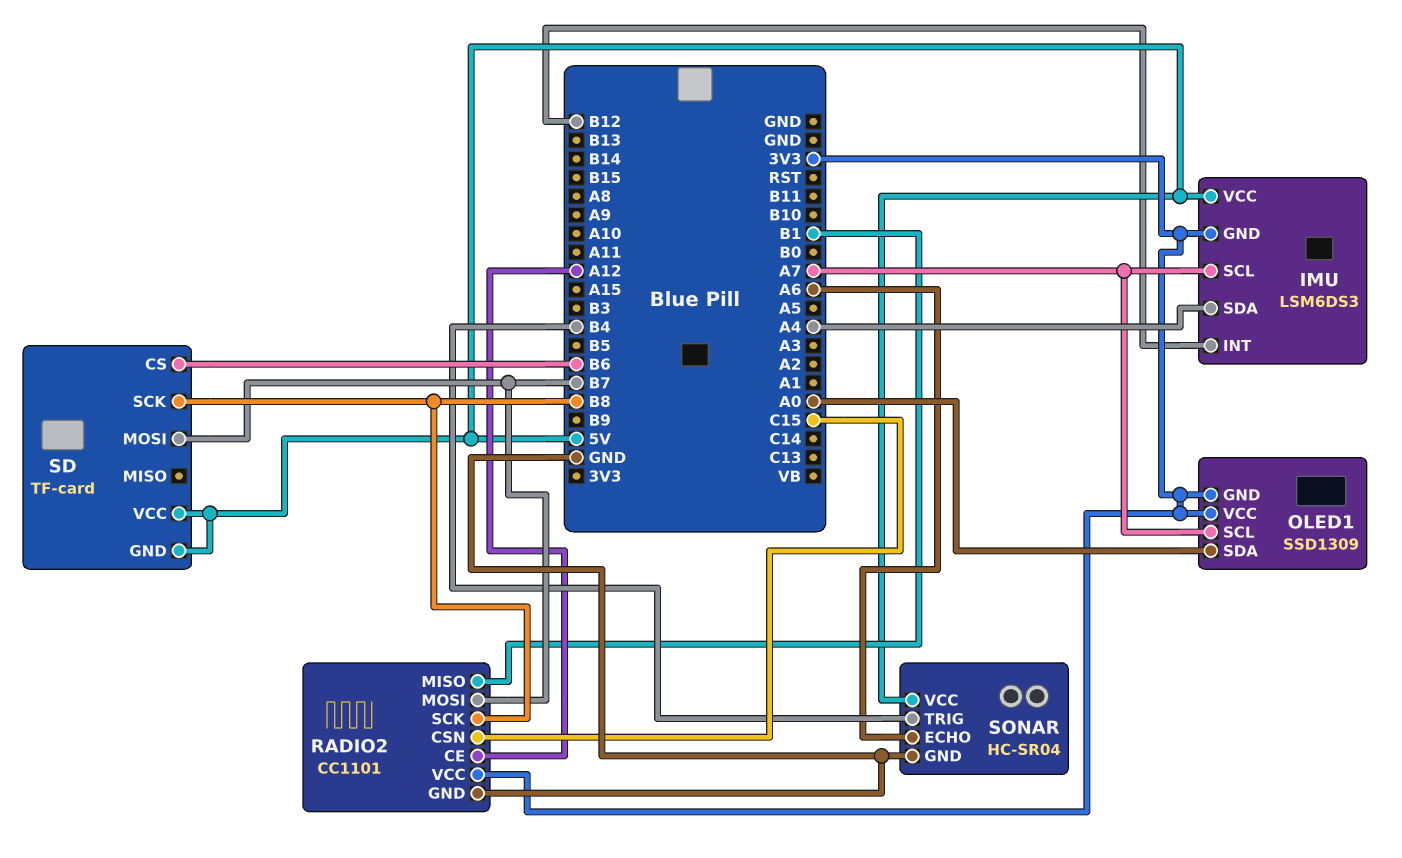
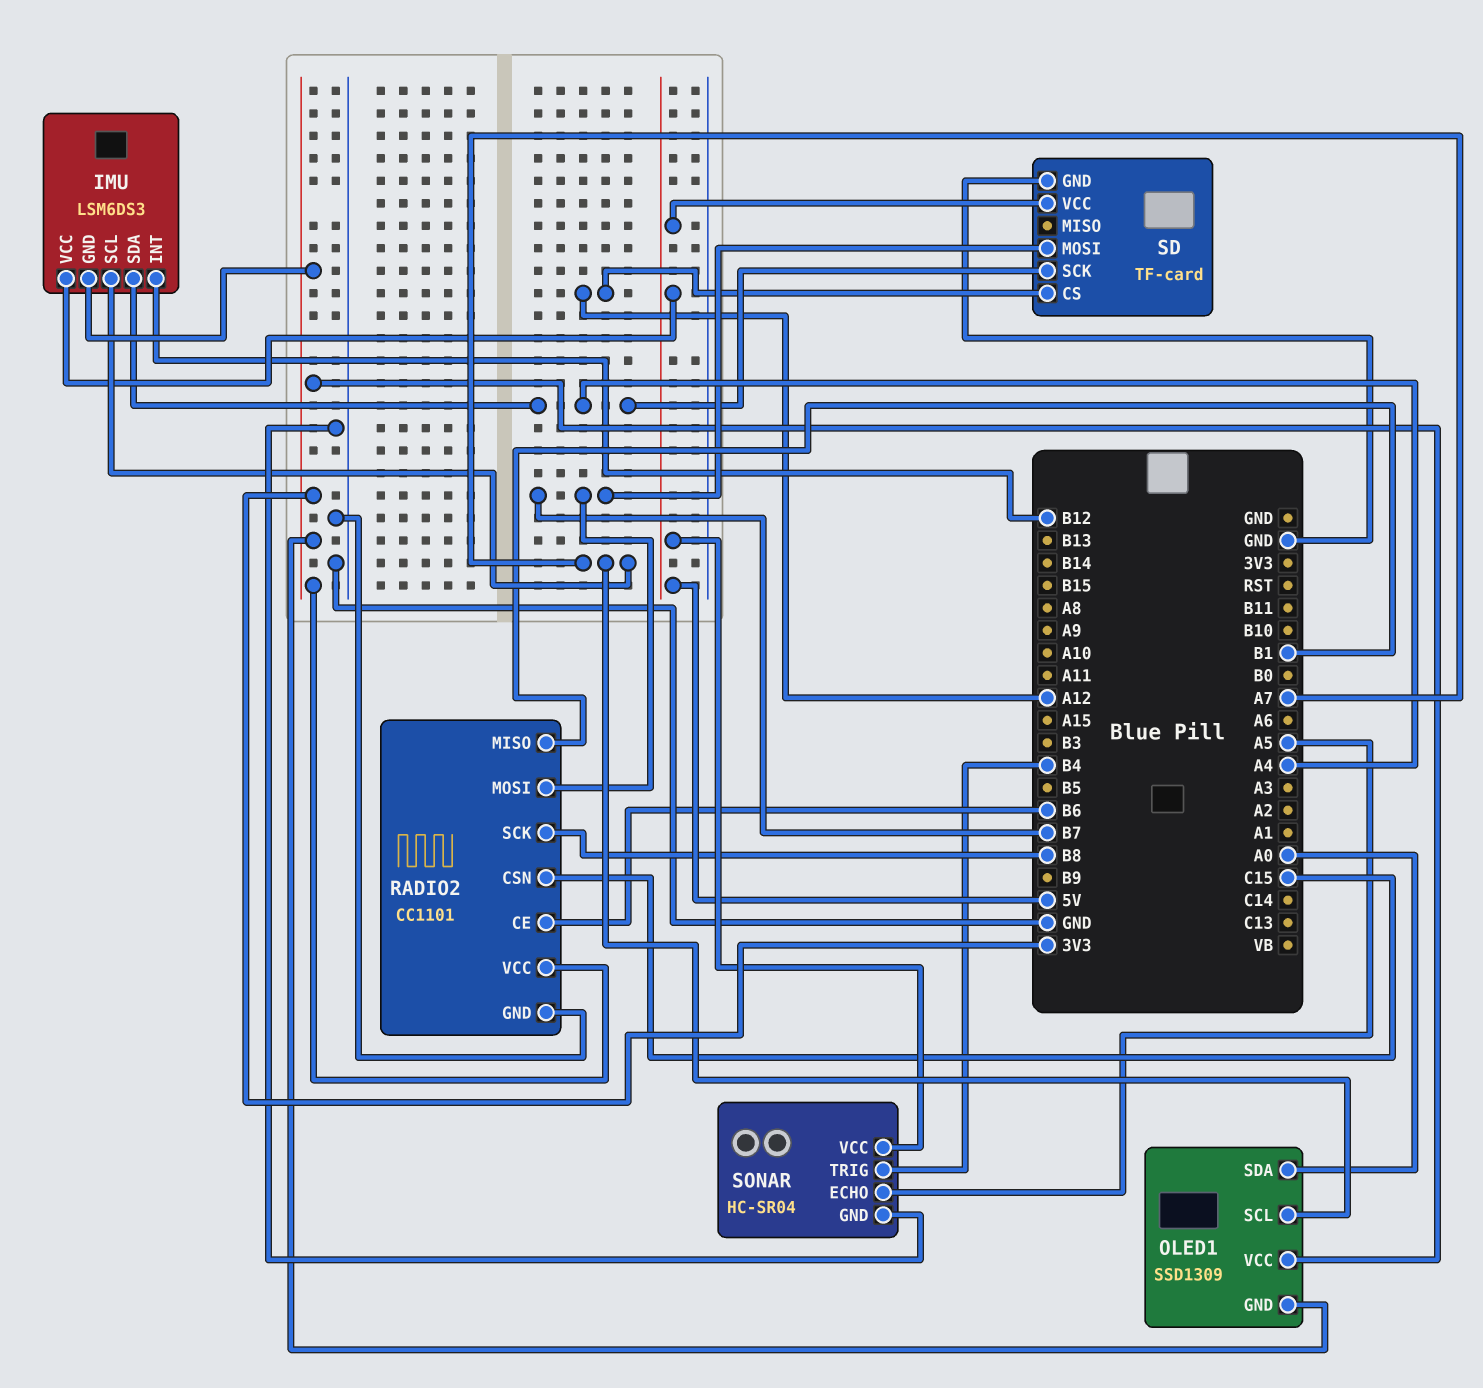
RADIO2 pin CE: A12 -> B6
SD pin CS: B6 -> A12
SD pin GND: 5V -> GND
SD pin SCK: B8 -> A4
SONAR pin ECHO: A6 -> A5

